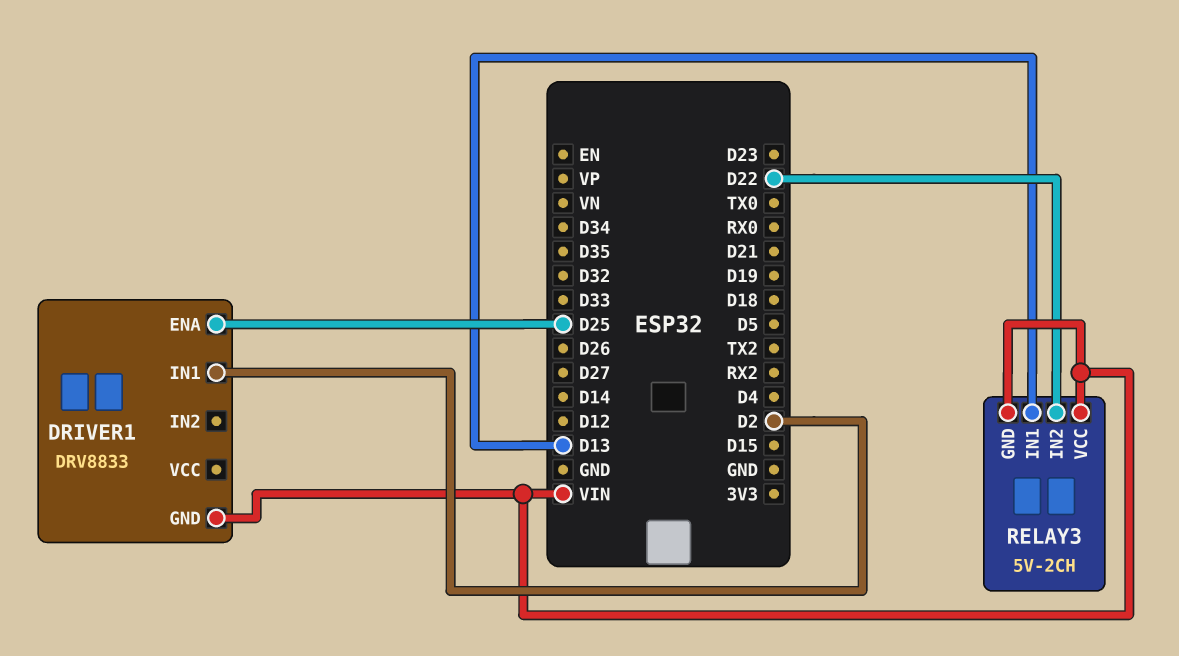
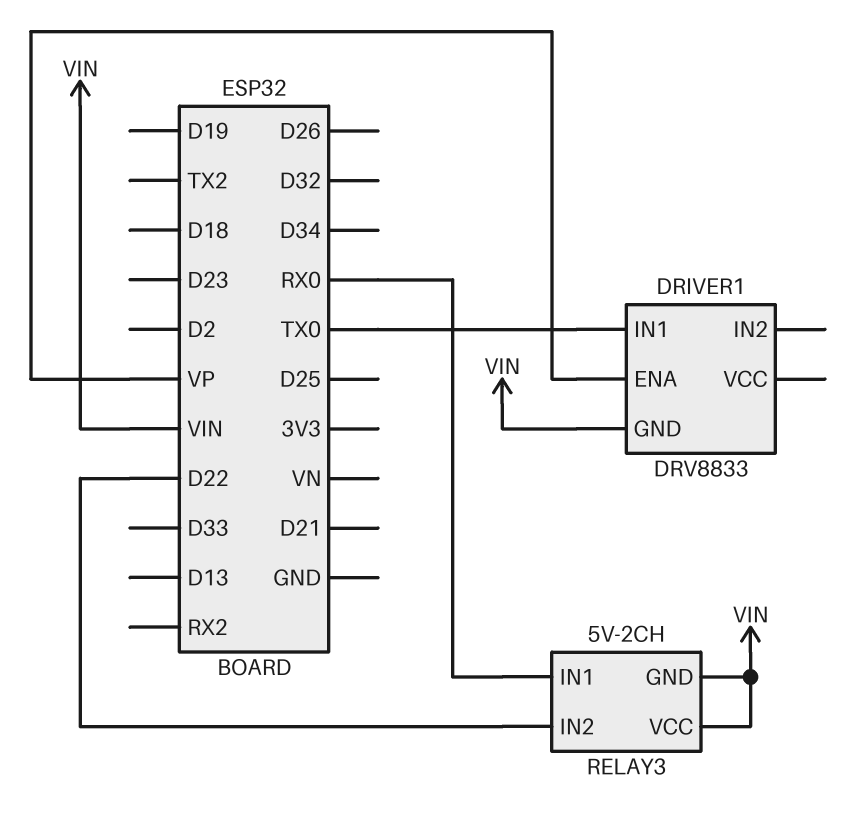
DRIVER1 pin ENA: D25 -> VP
DRIVER1 pin IN1: D2 -> TX0
RELAY3 pin IN1: D13 -> RX0

